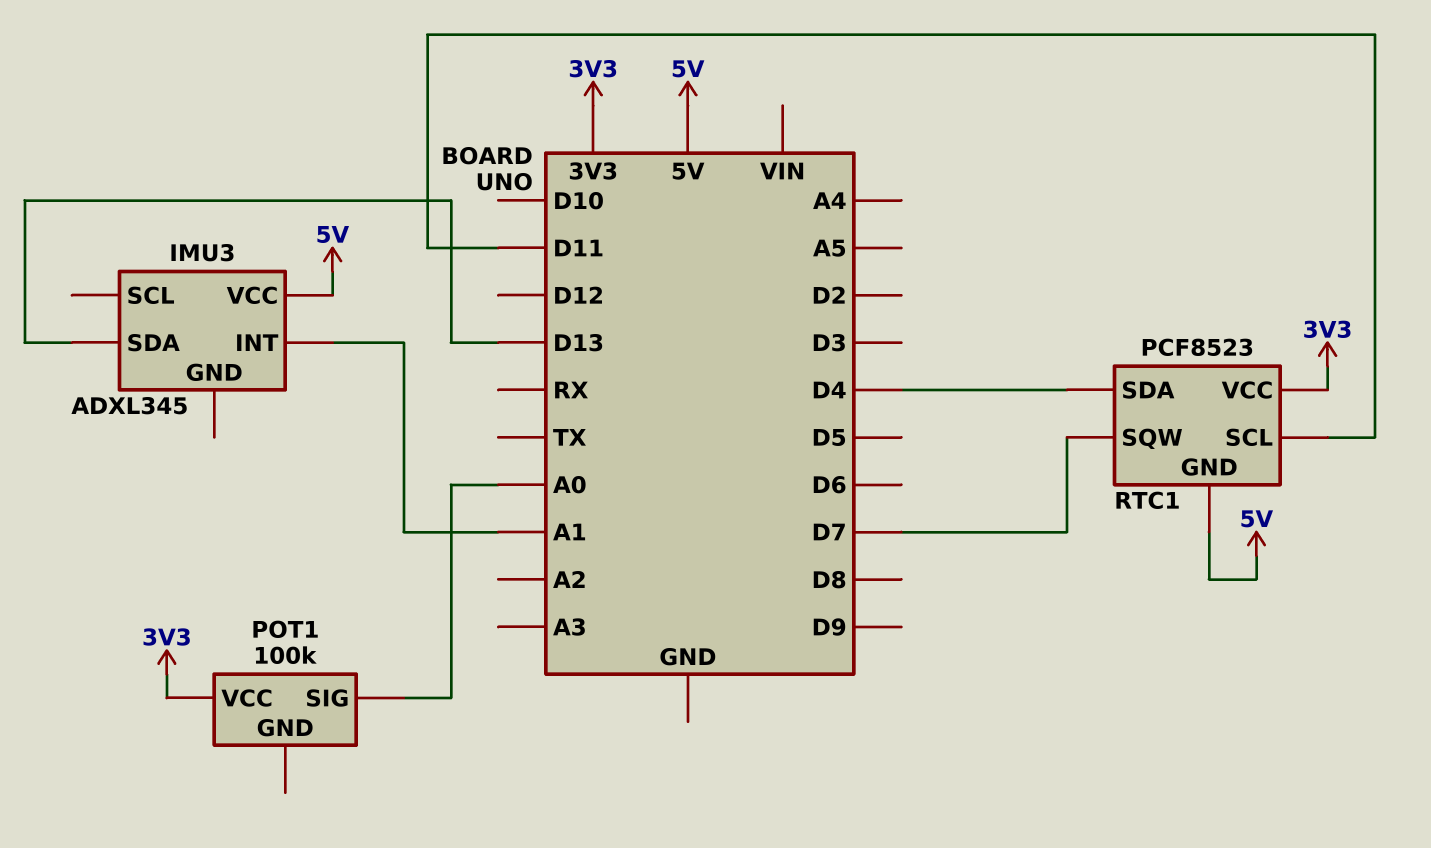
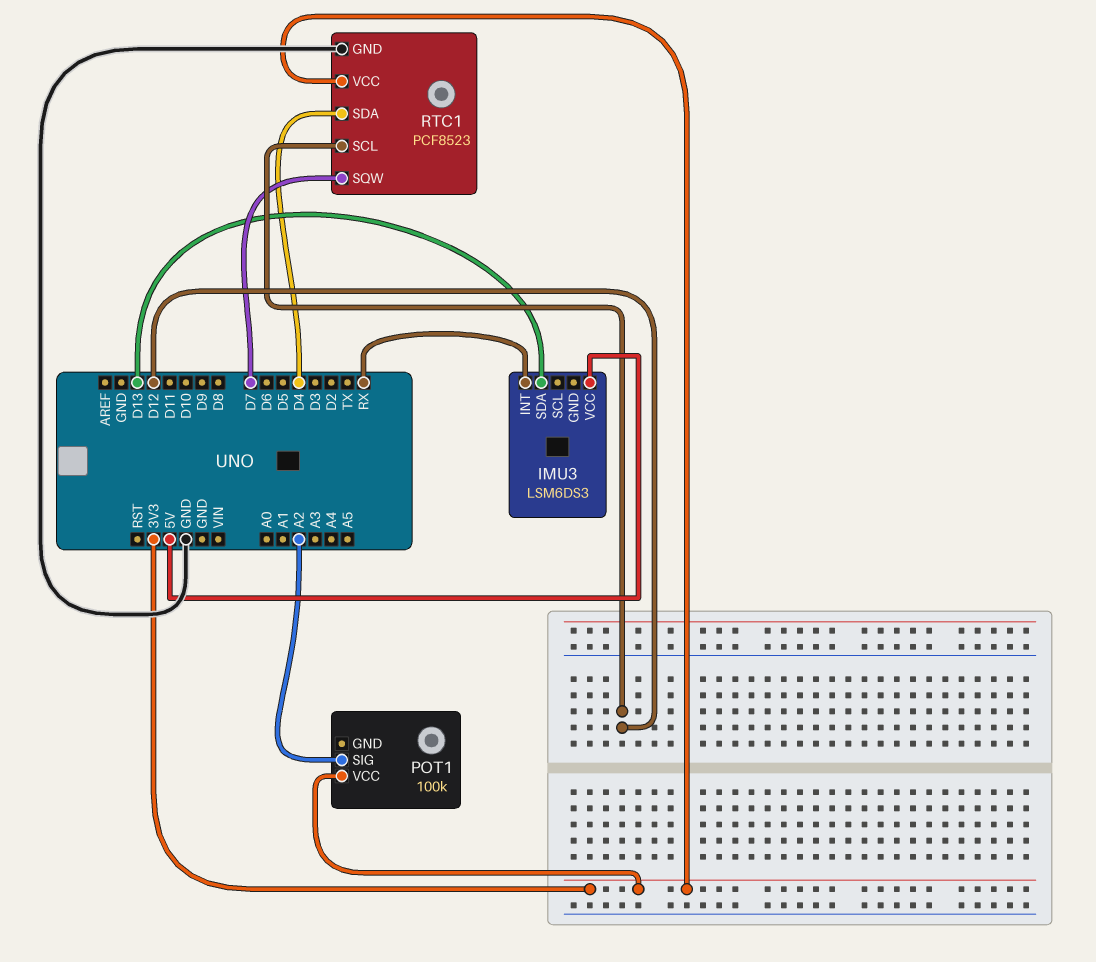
IMU3: ADXL345 -> LSM6DS3
IMU3 pin INT: A1 -> RX
POT1 pin SIG: A0 -> A2
RTC1 pin GND: 5V -> GND
RTC1 pin SCL: D11 -> D12

